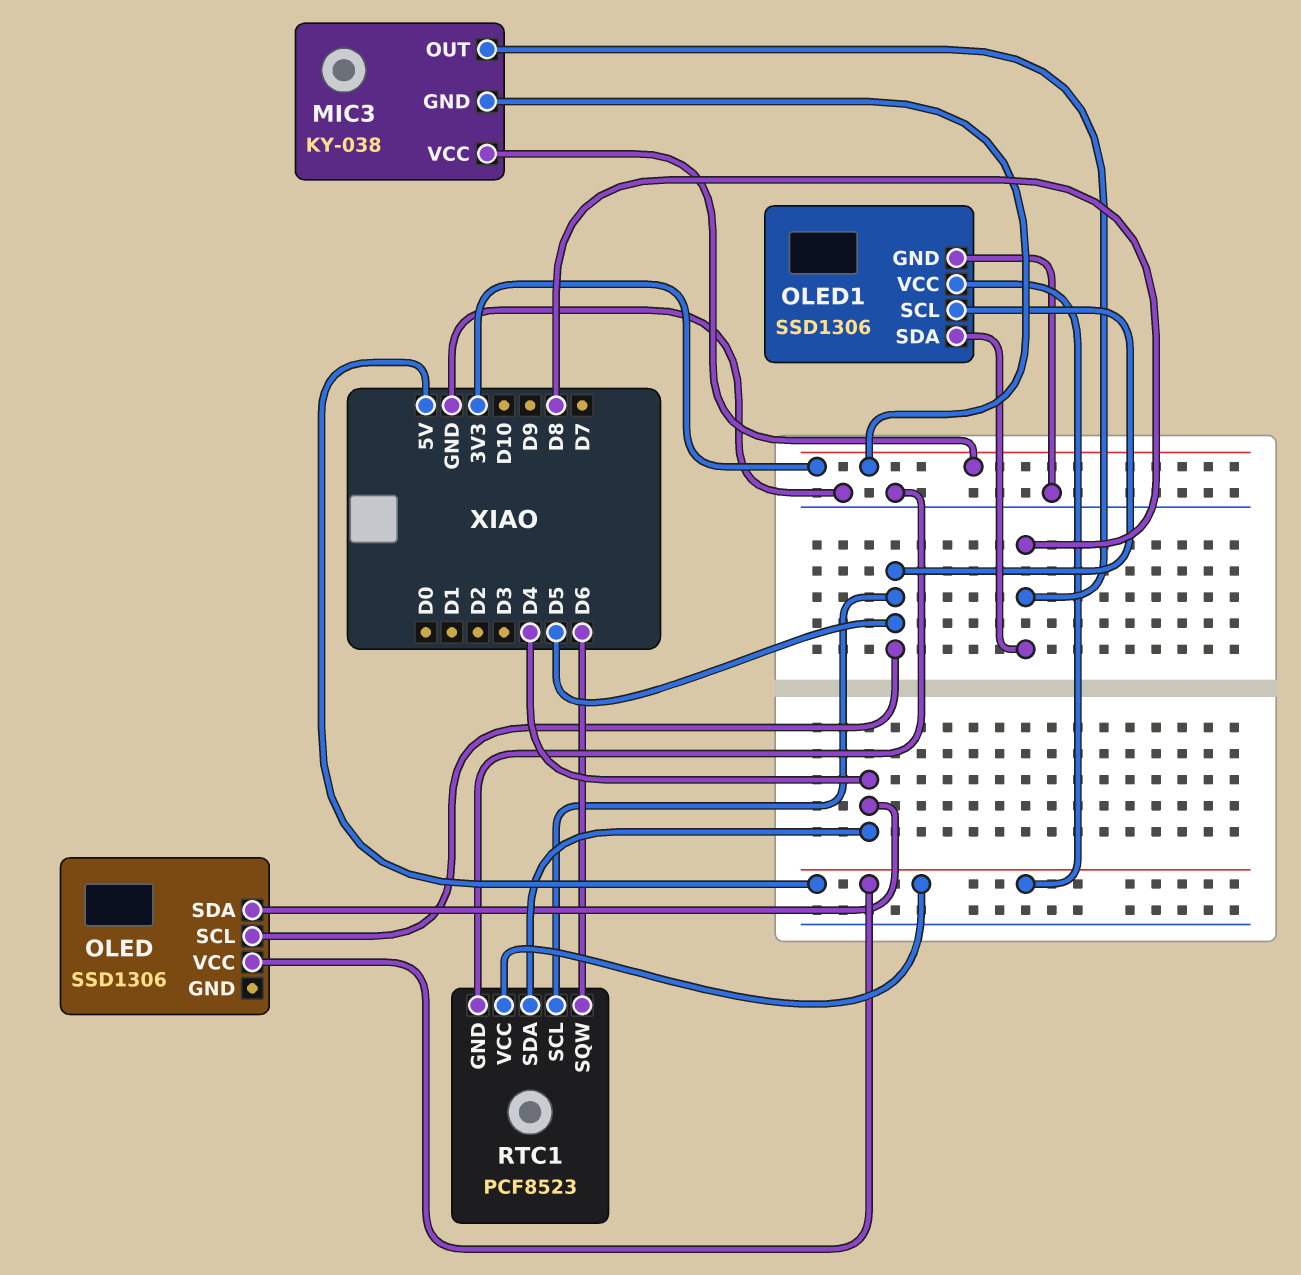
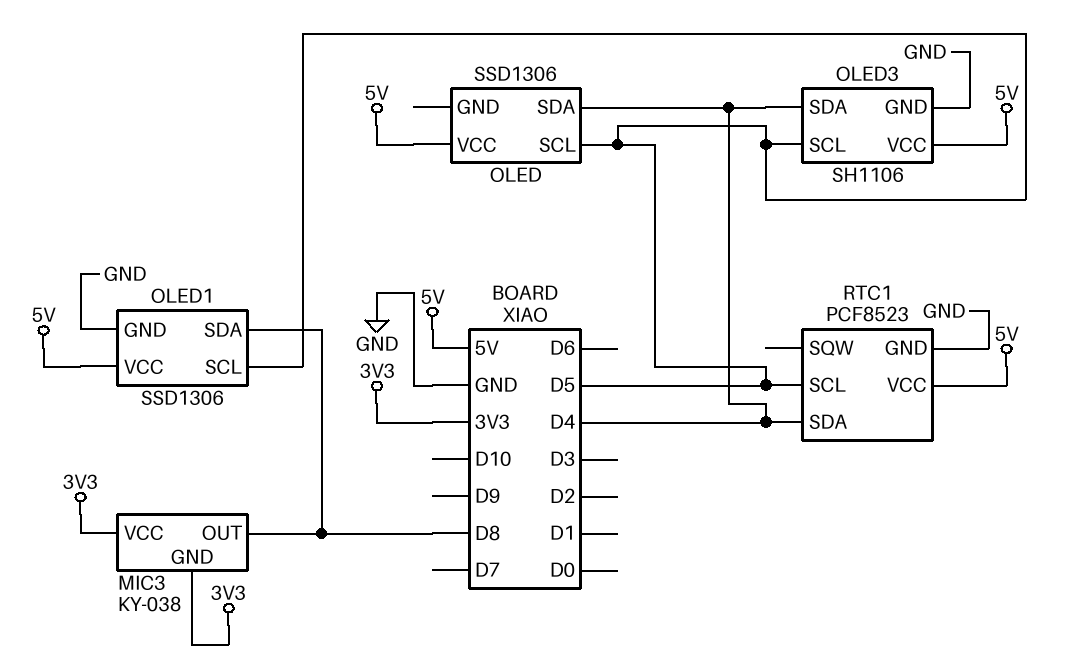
OLED3: none -> SH1106
OLED3 pin GND: none -> GND
OLED3 pin SCL: none -> D5
OLED3 pin SDA: none -> D4
OLED3 pin VCC: none -> 5V
RTC1 pin SQW: D6 -> none

